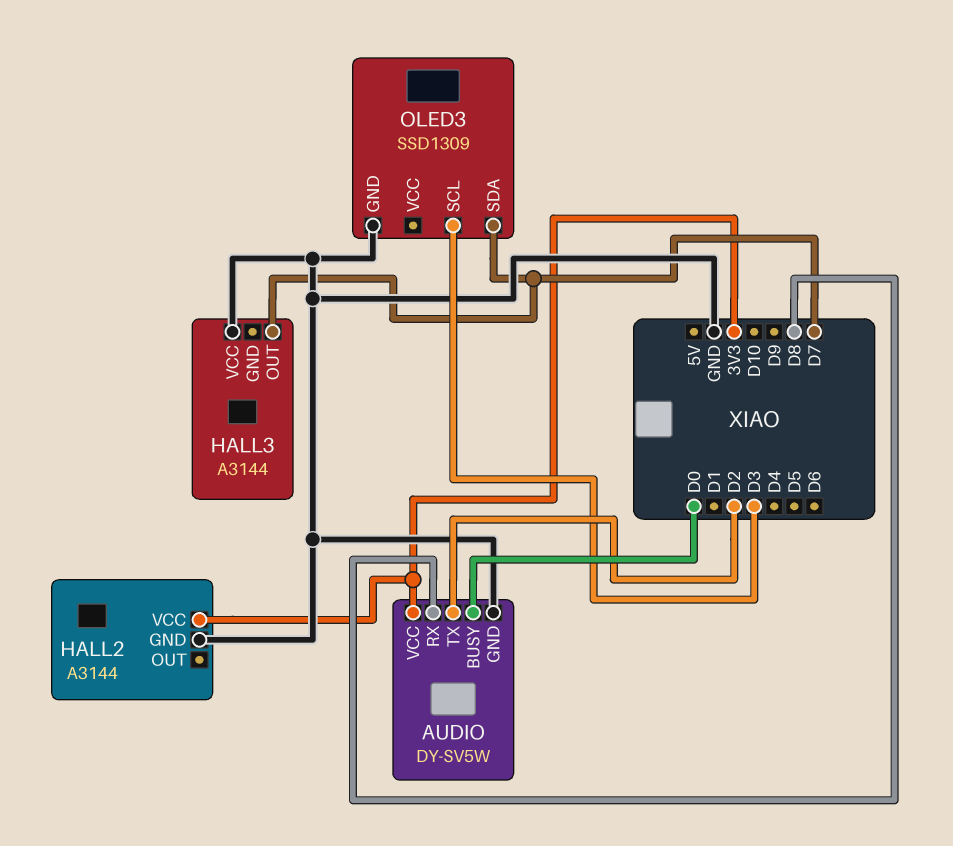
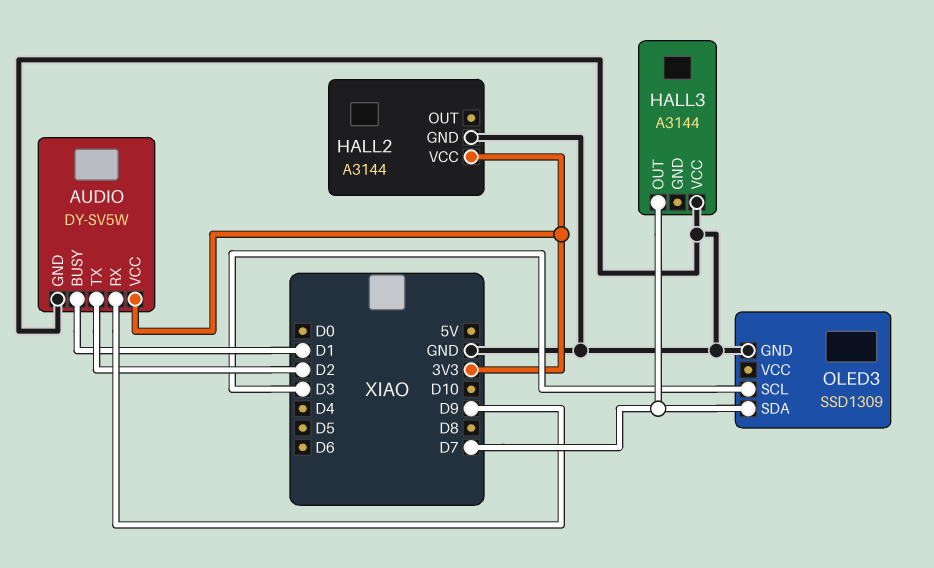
AUDIO pin BUSY: D0 -> D1
AUDIO pin RX: D8 -> D9

